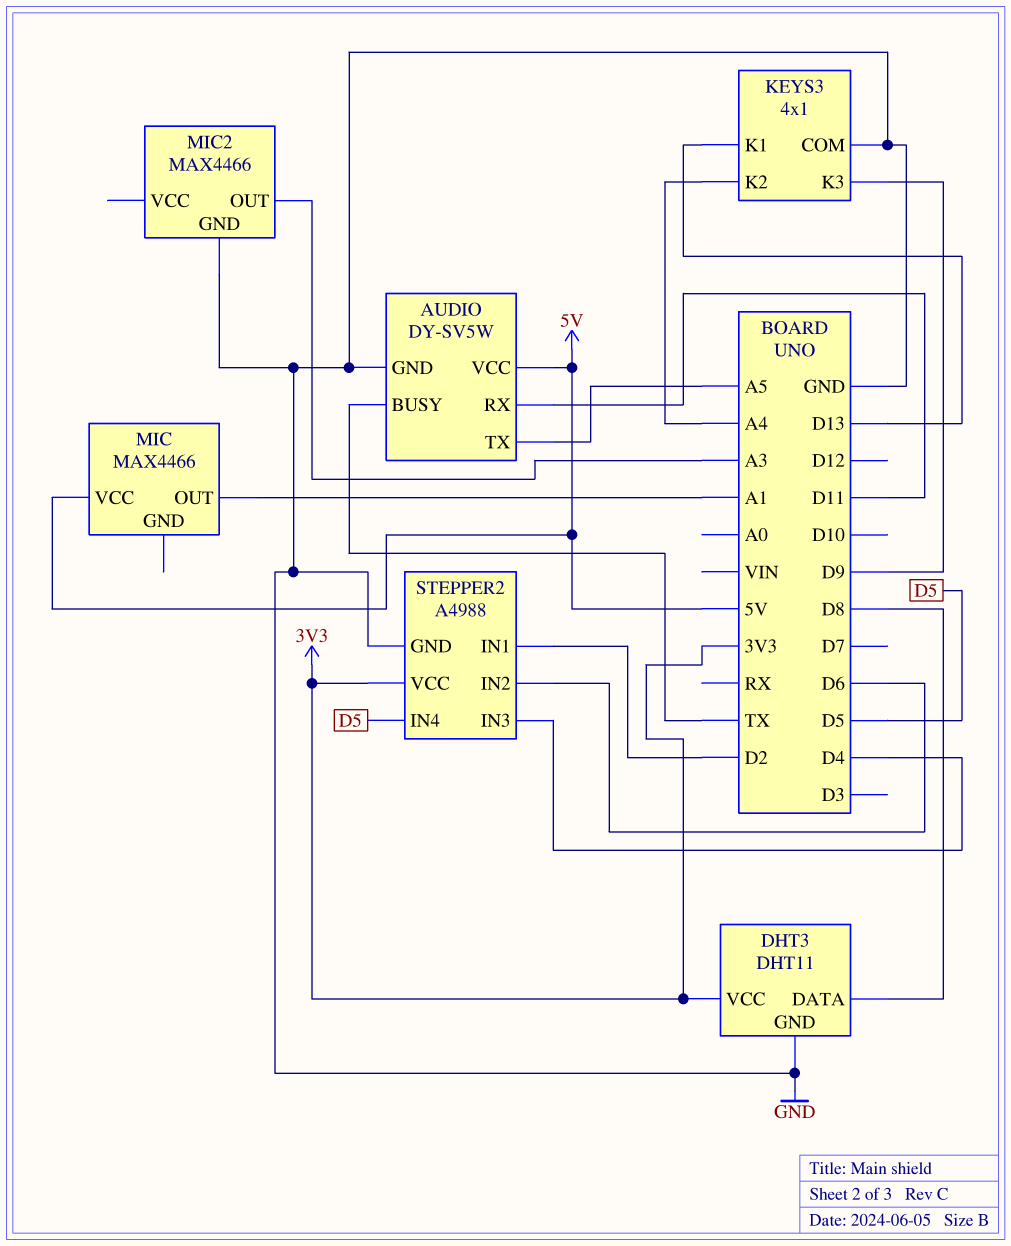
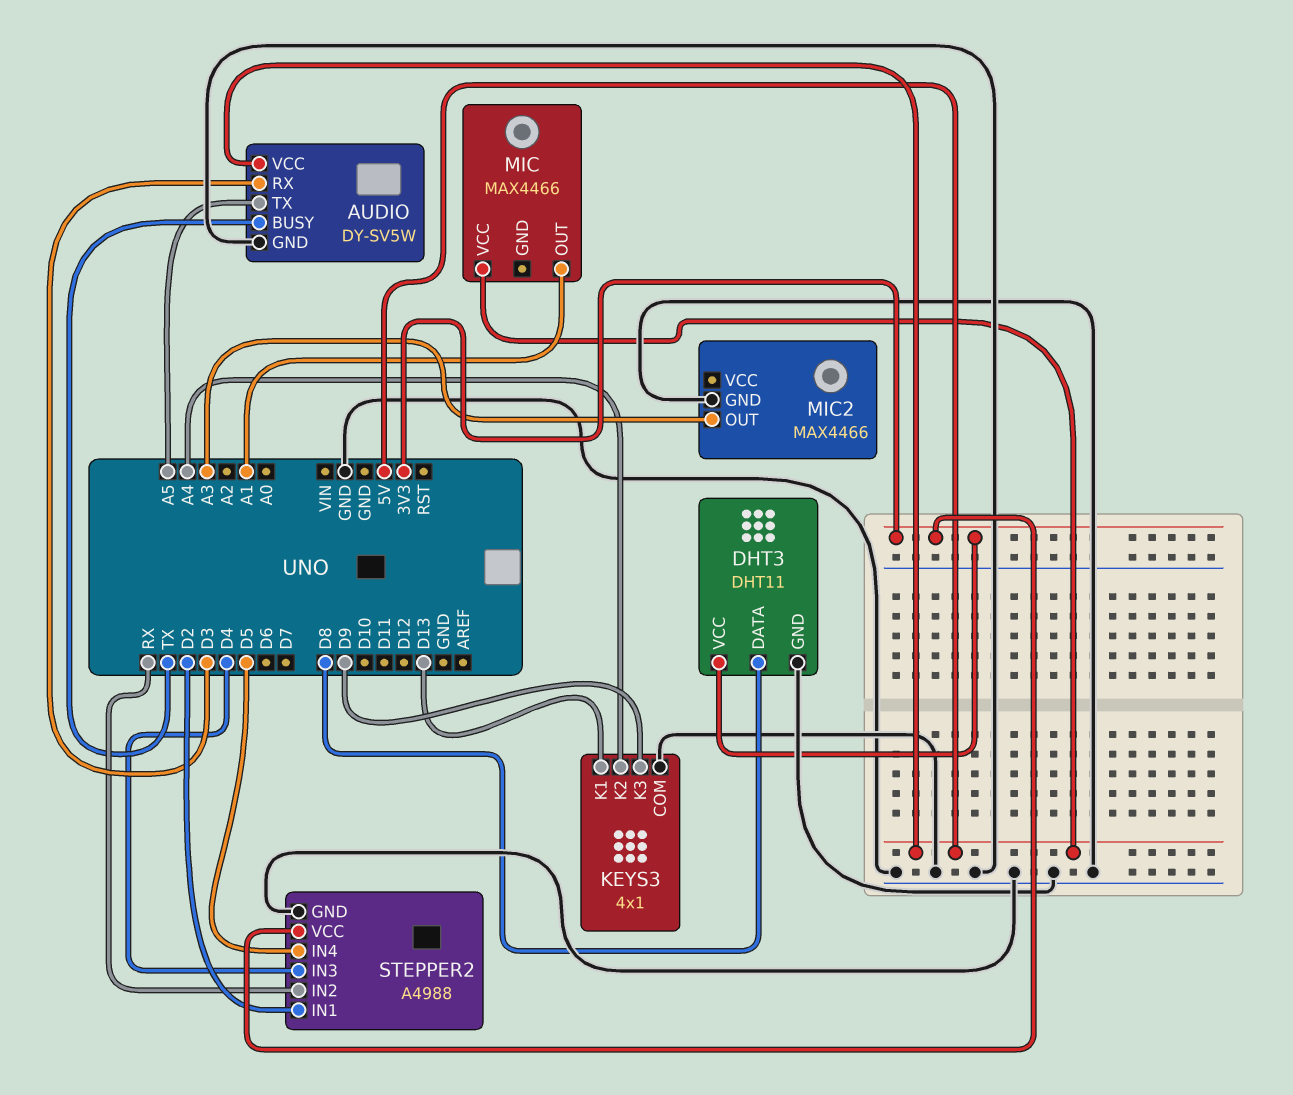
AUDIO pin RX: D11 -> D3
STEPPER2 pin IN2: D6 -> RX

